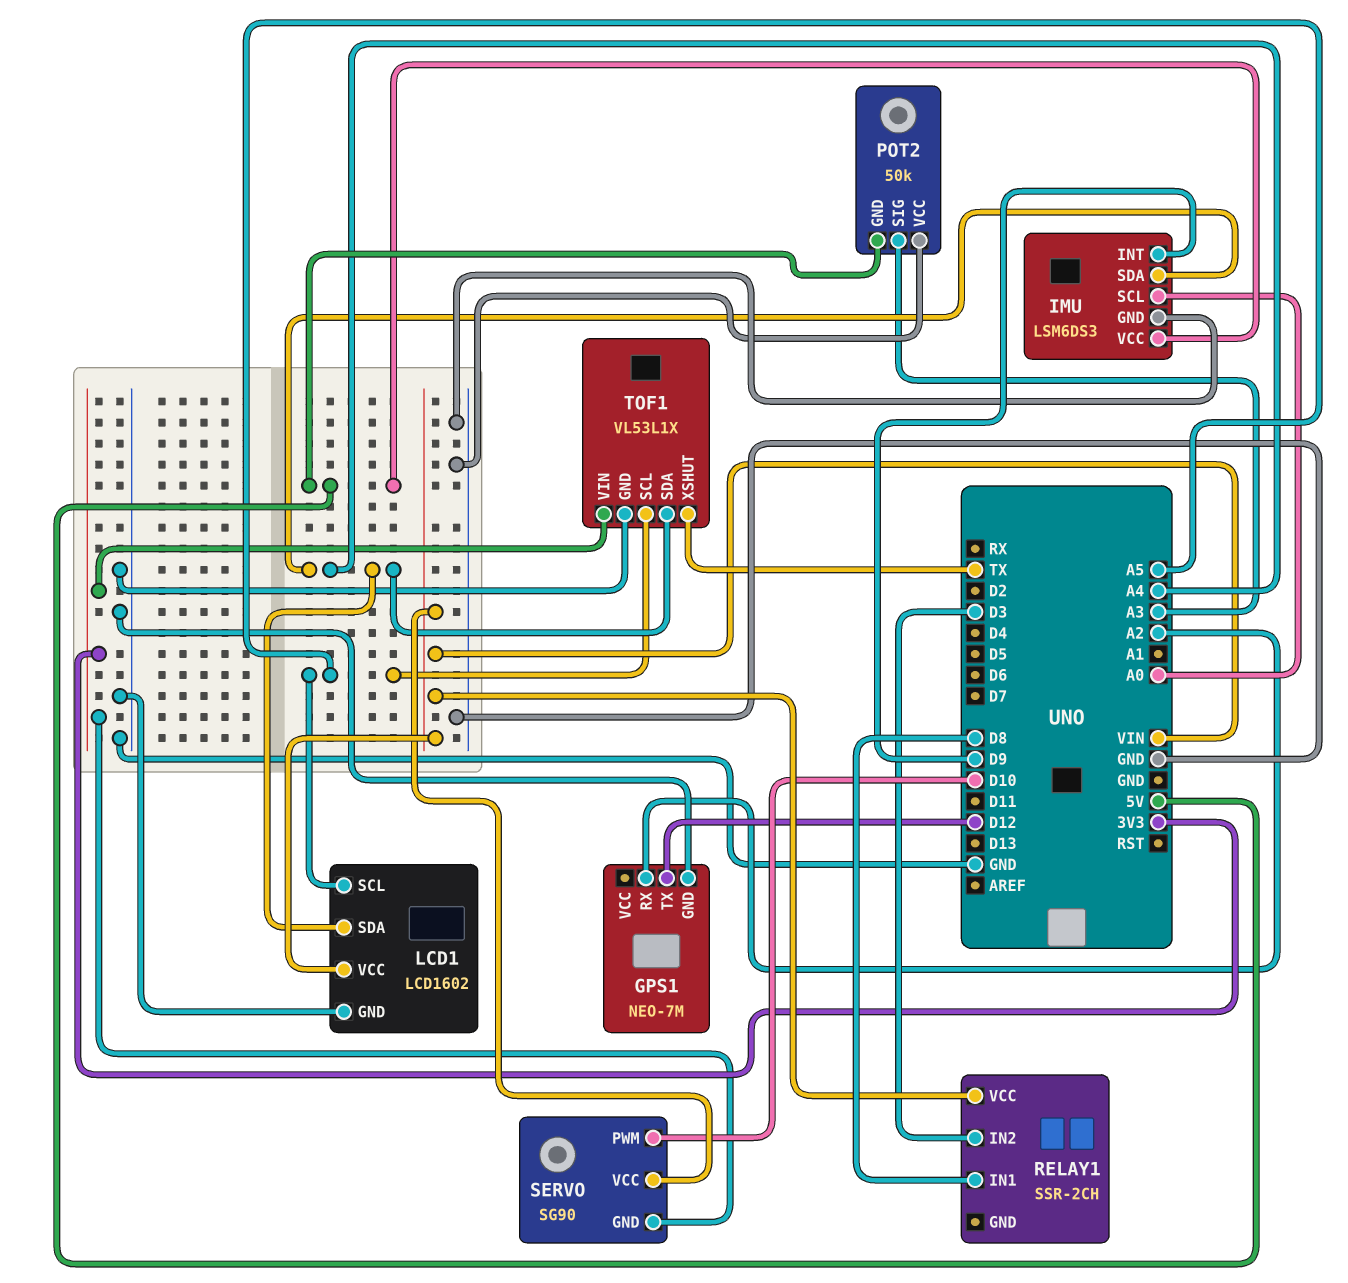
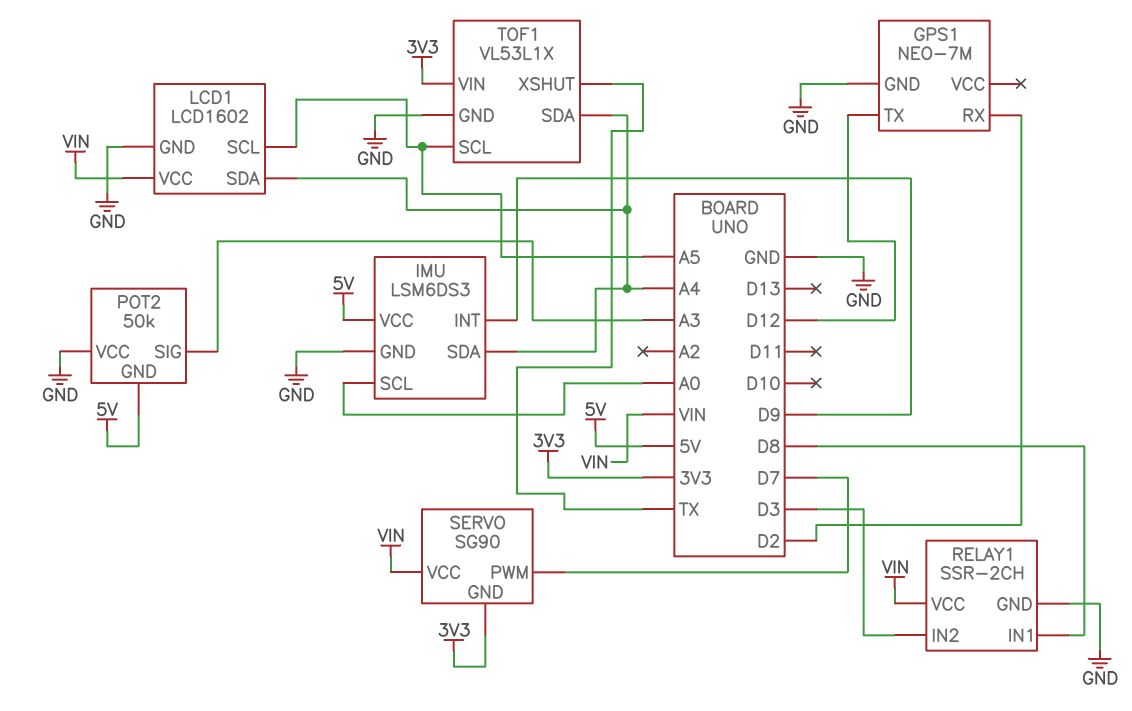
GPS1 pin RX: A2 -> D2
RELAY1 pin GND: none -> GND
SERVO pin PWM: D10 -> D7

